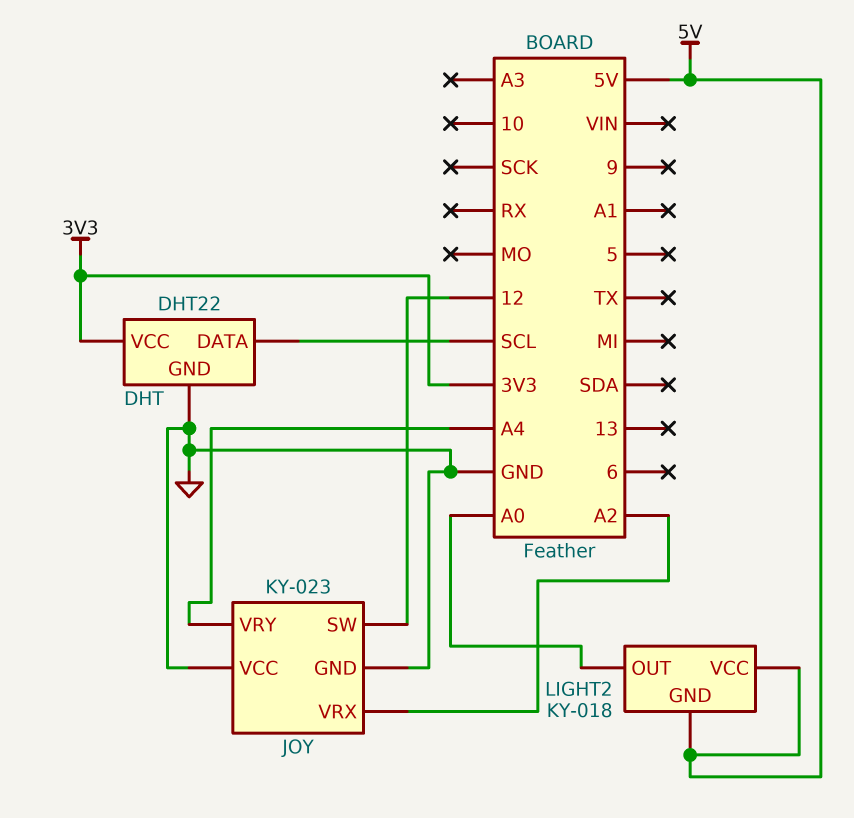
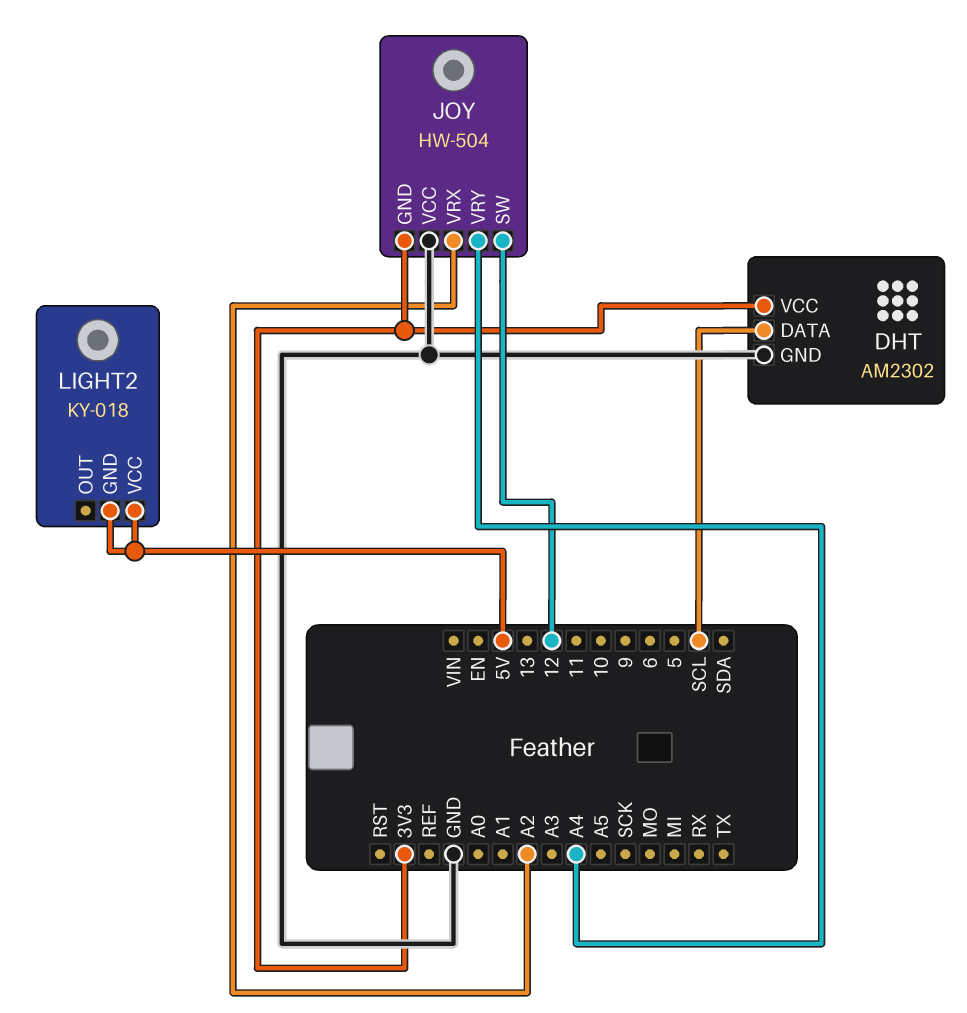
DHT: DHT22 -> AM2302
JOY: KY-023 -> HW-504
JOY pin GND: GND -> 3V3
LIGHT2 pin OUT: A0 -> none

